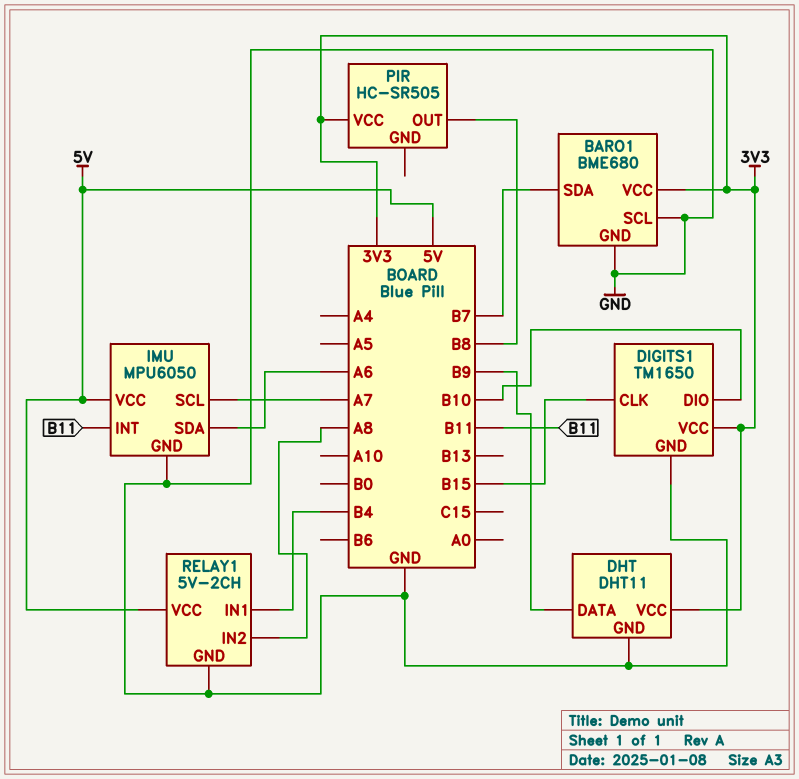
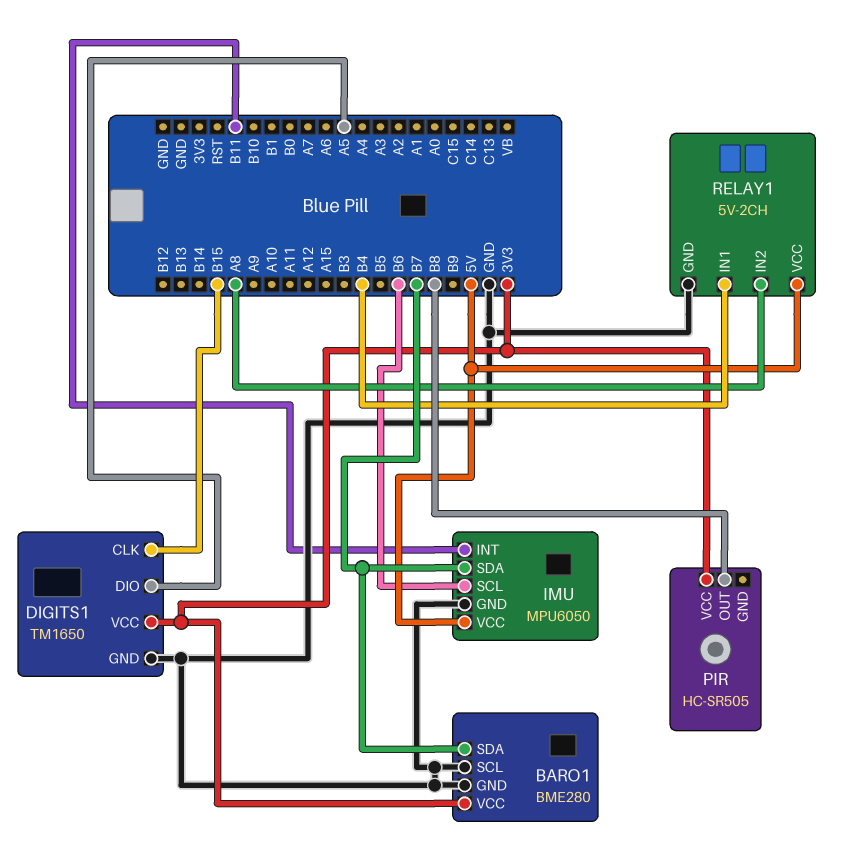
BARO1: BME680 -> BME280
DHT: DHT11 -> none
DHT pin DATA: B9 -> none
DHT pin GND: GND -> none
DHT pin VCC: 3V3 -> none
DIGITS1 pin DIO: B10 -> A5
IMU pin SCL: A7 -> B6
IMU pin SDA: A6 -> B7

